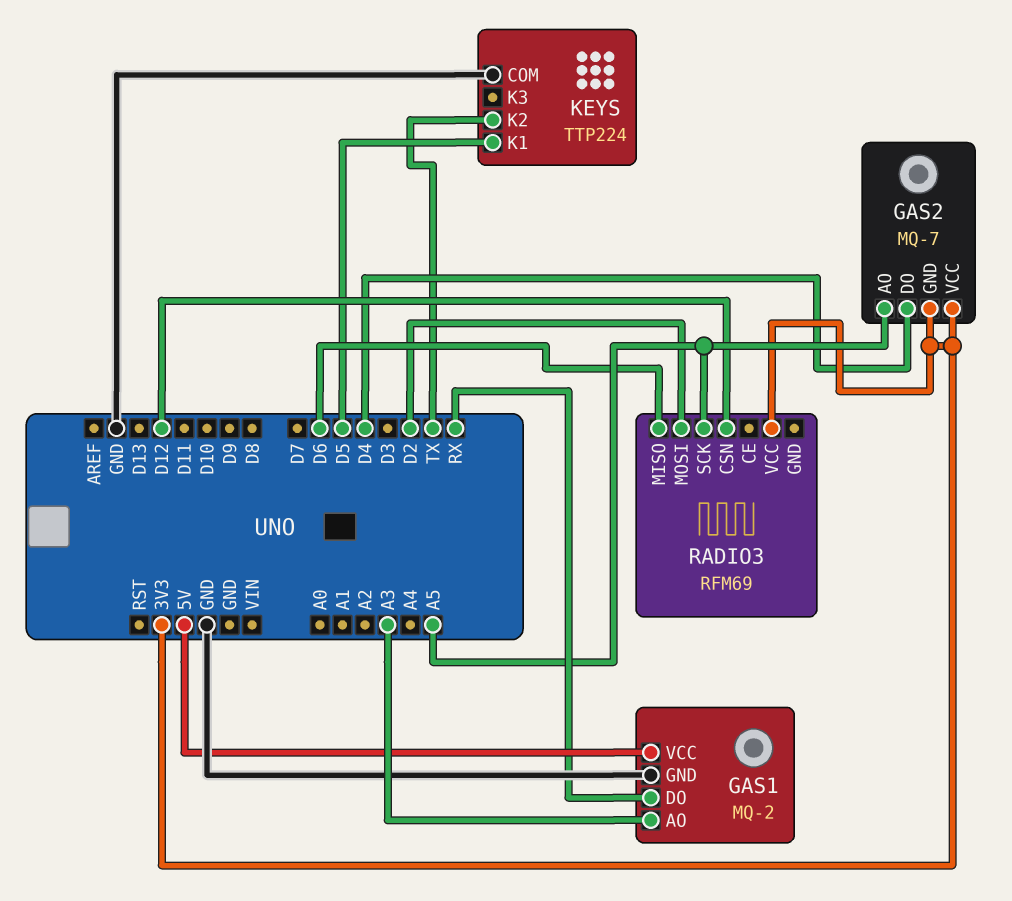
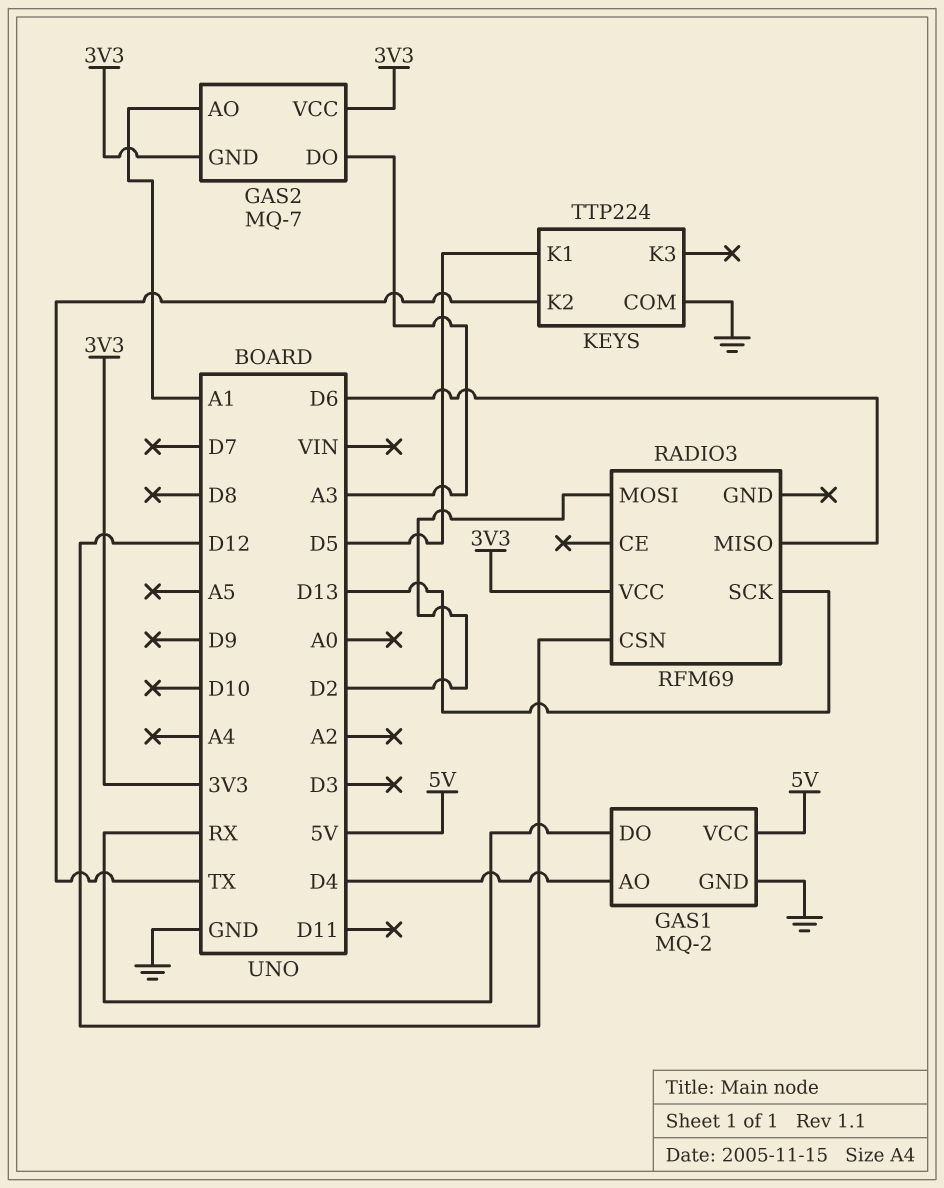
GAS1 pin AO: A3 -> D4
GAS2 pin AO: A5 -> A1
GAS2 pin DO: D4 -> A3
RADIO3 pin SCK: A5 -> D13

